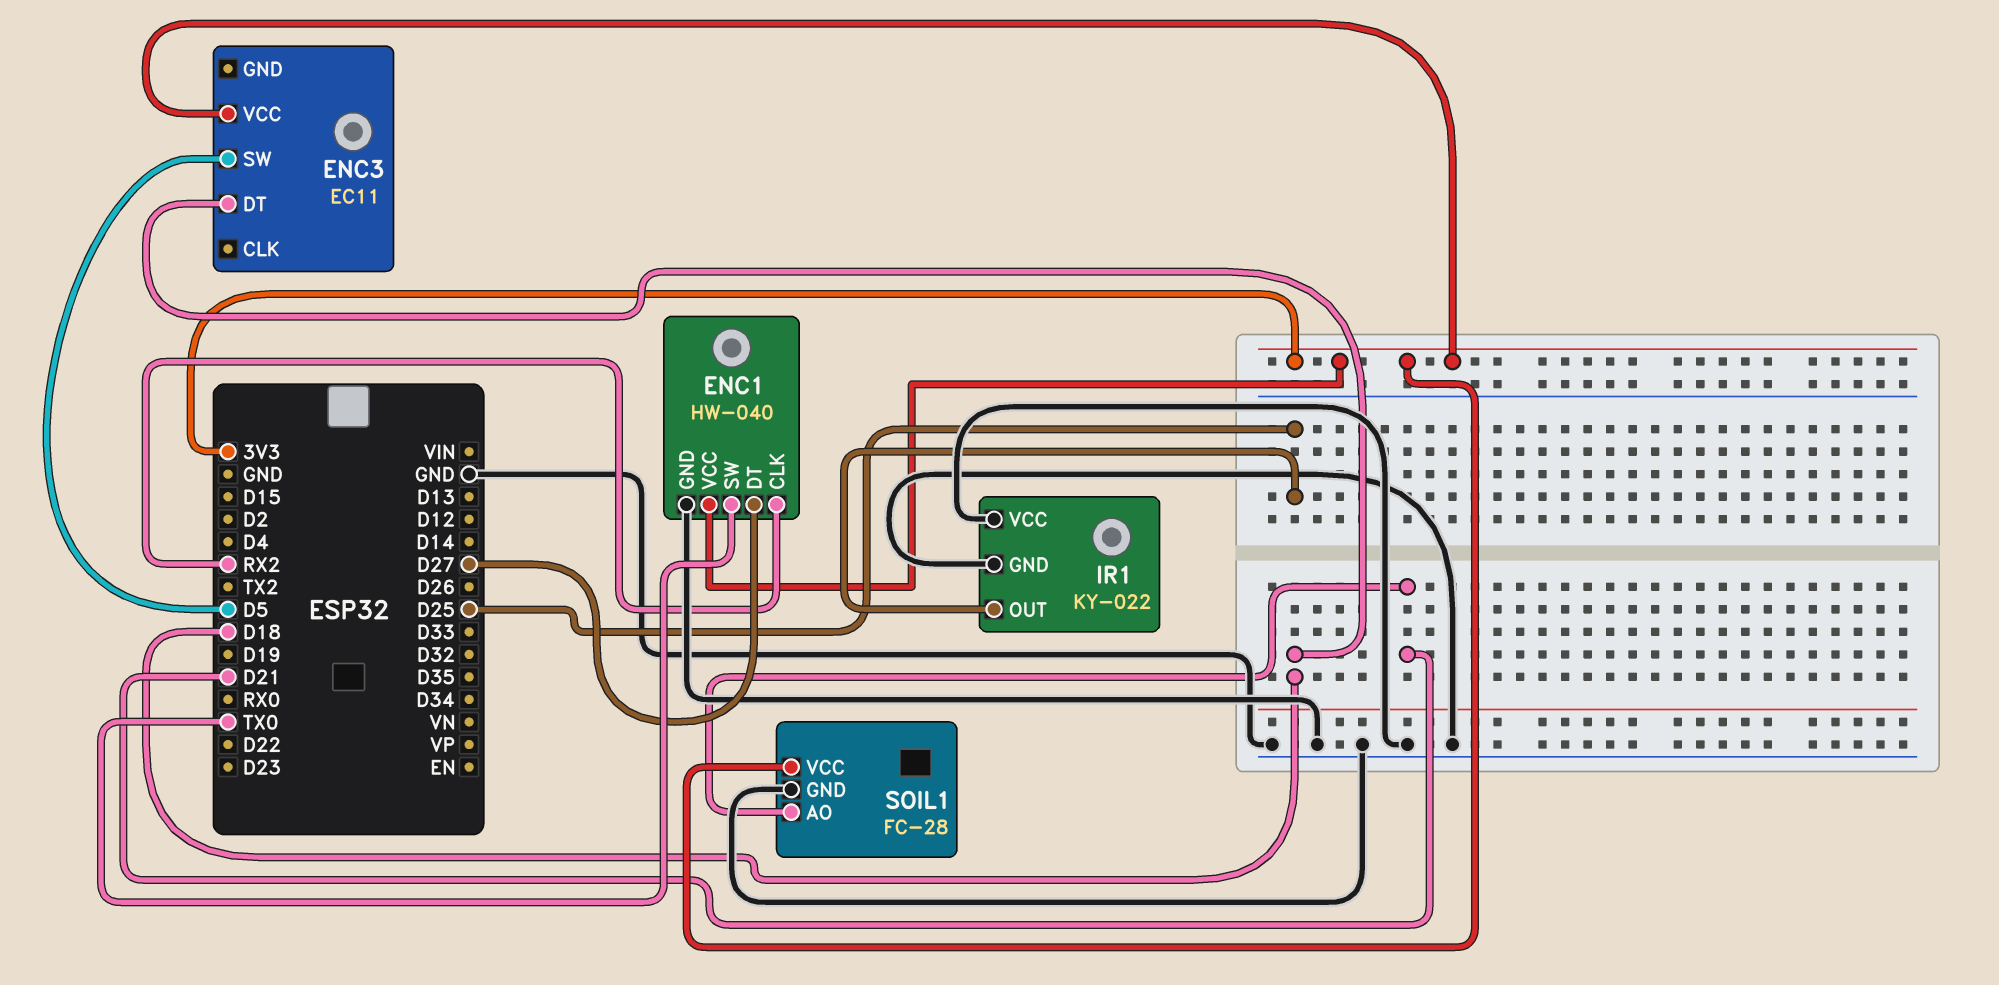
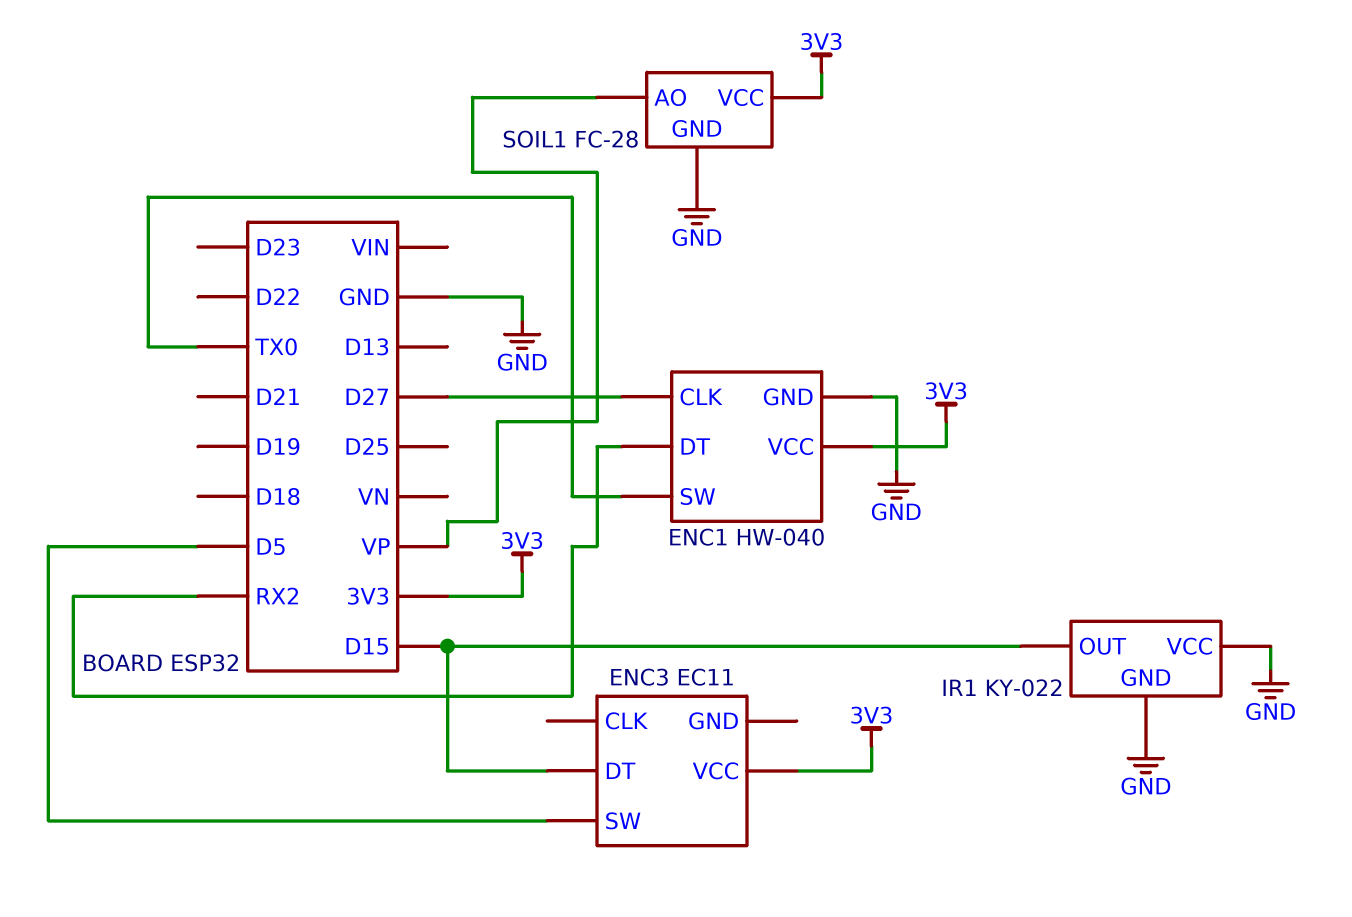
ENC1 pin CLK: RX2 -> D27
ENC1 pin DT: D27 -> RX2
ENC3 pin DT: D18 -> D15
IR1 pin OUT: D25 -> D15
SOIL1 pin AO: D21 -> VP

